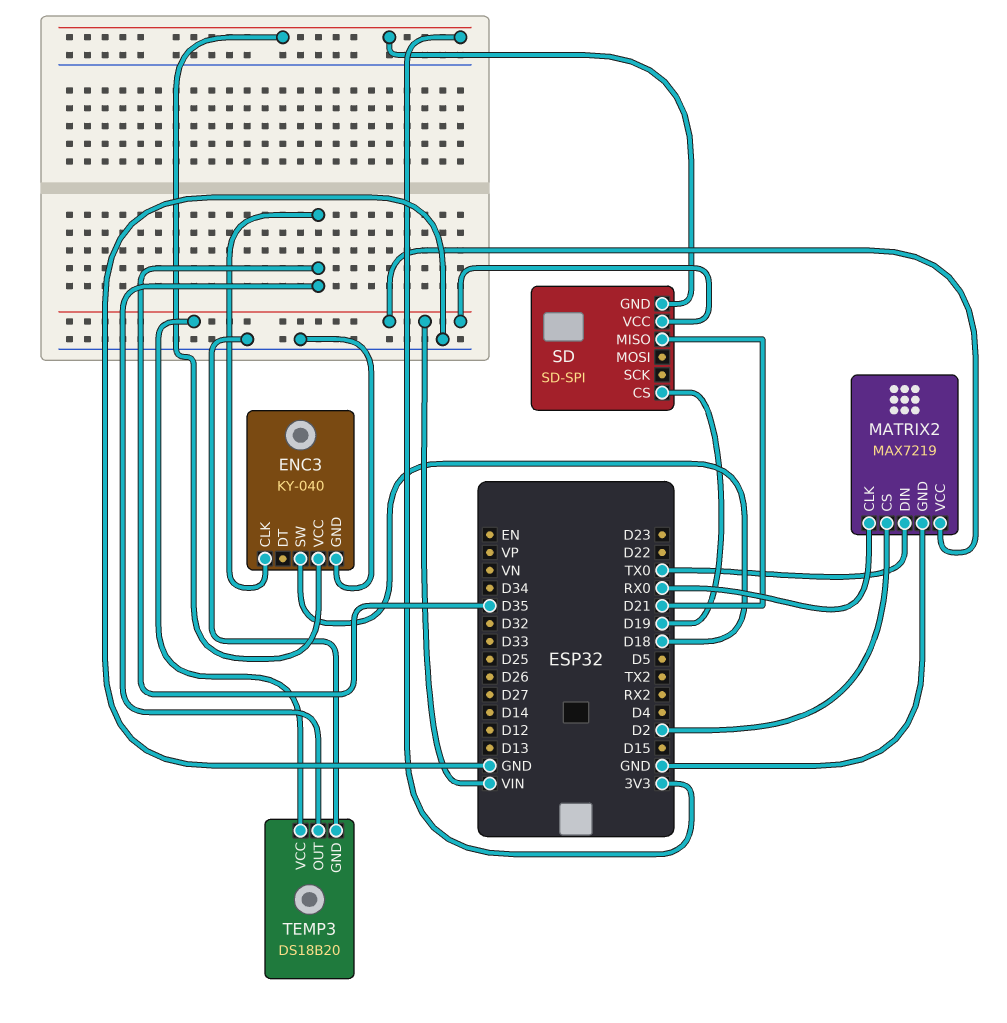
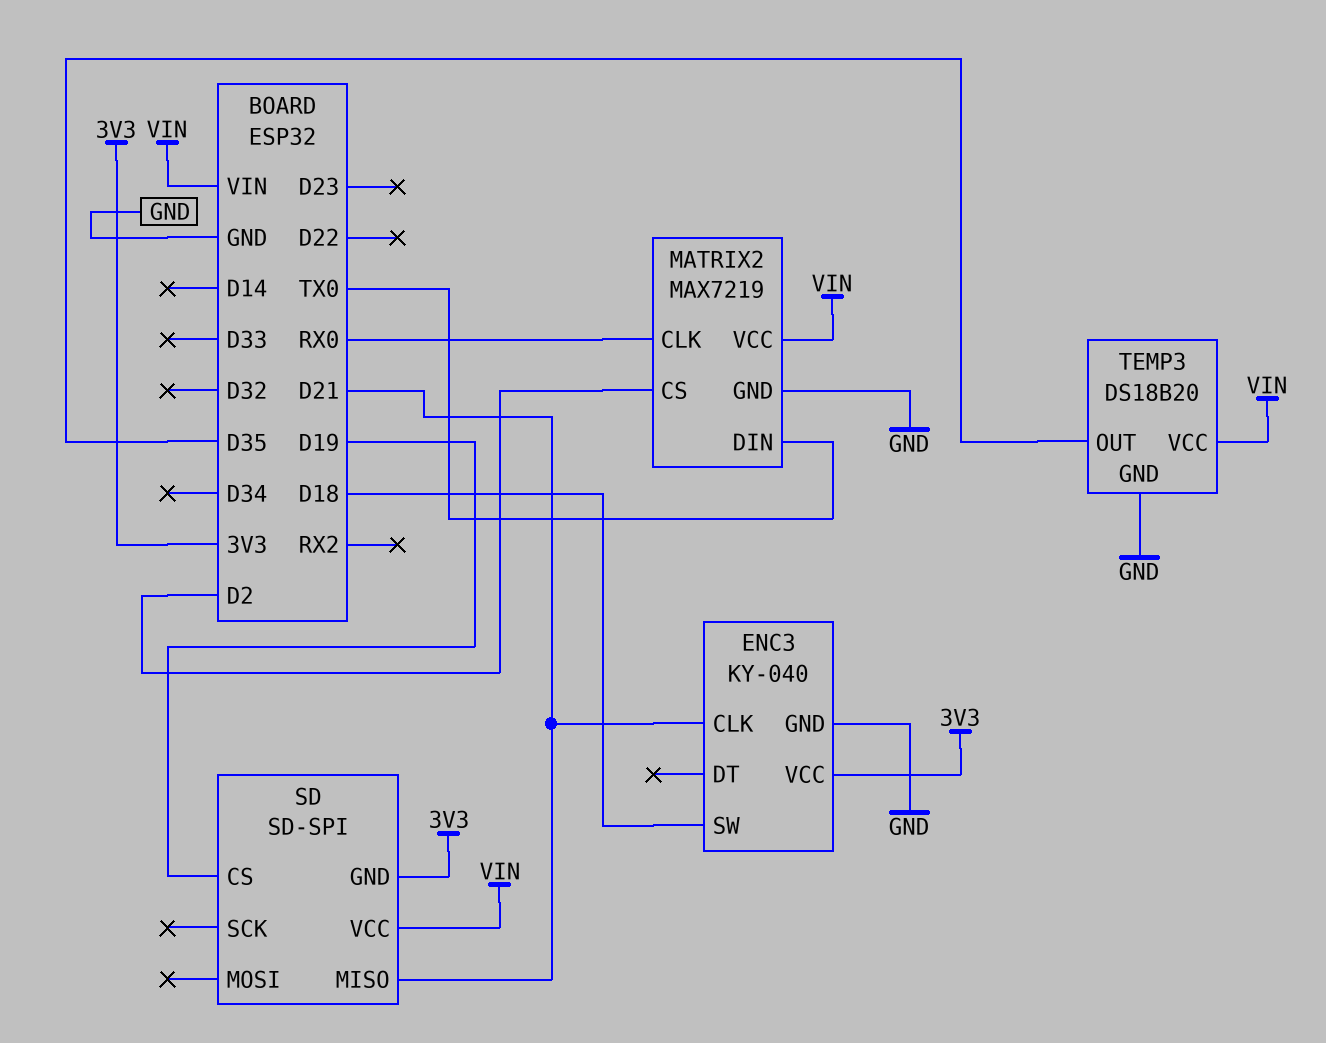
ENC3 pin CLK: D35 -> D21

